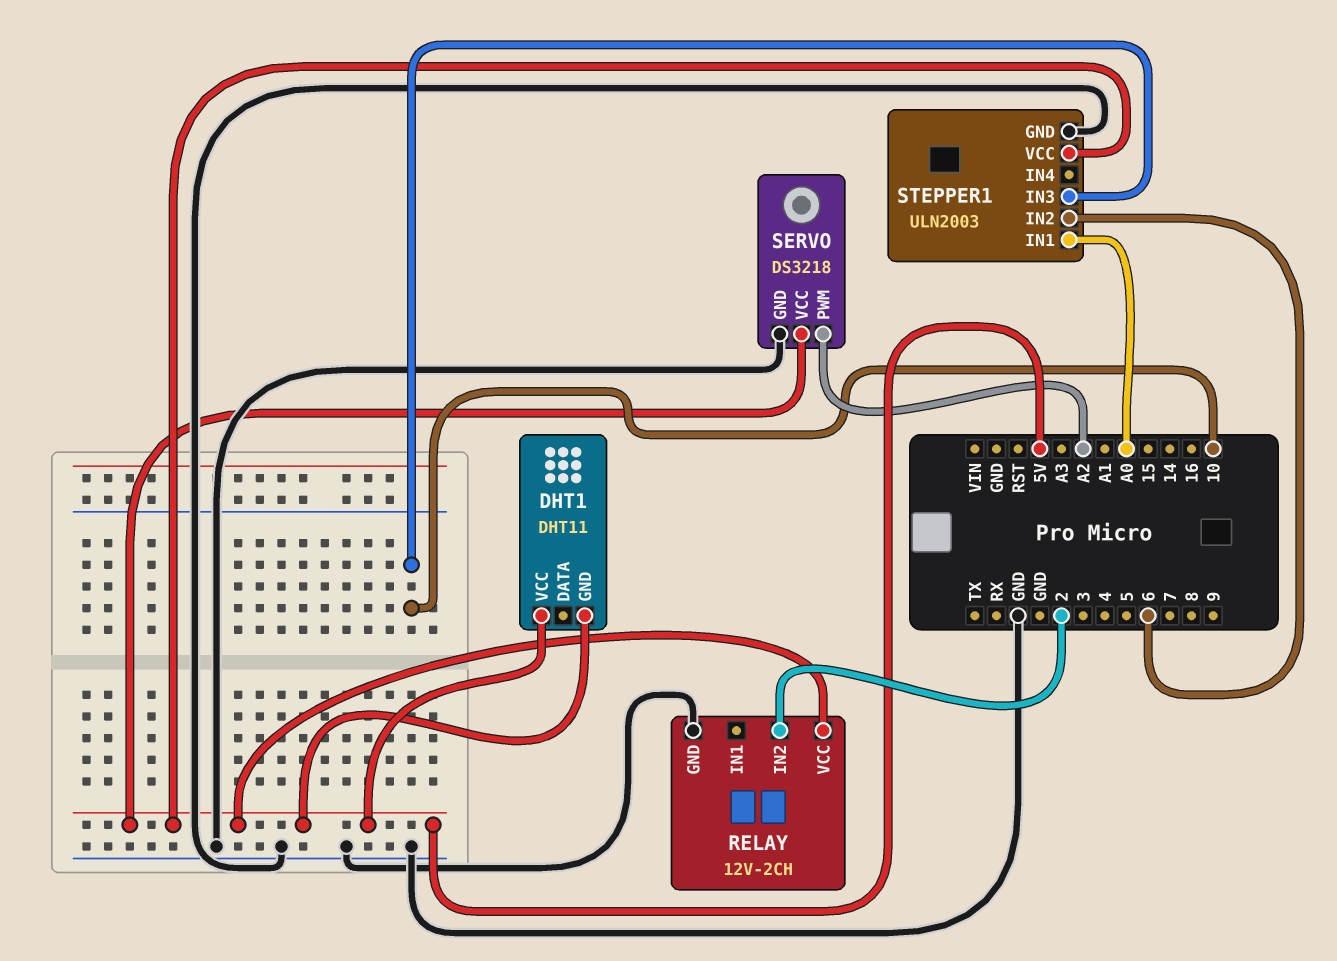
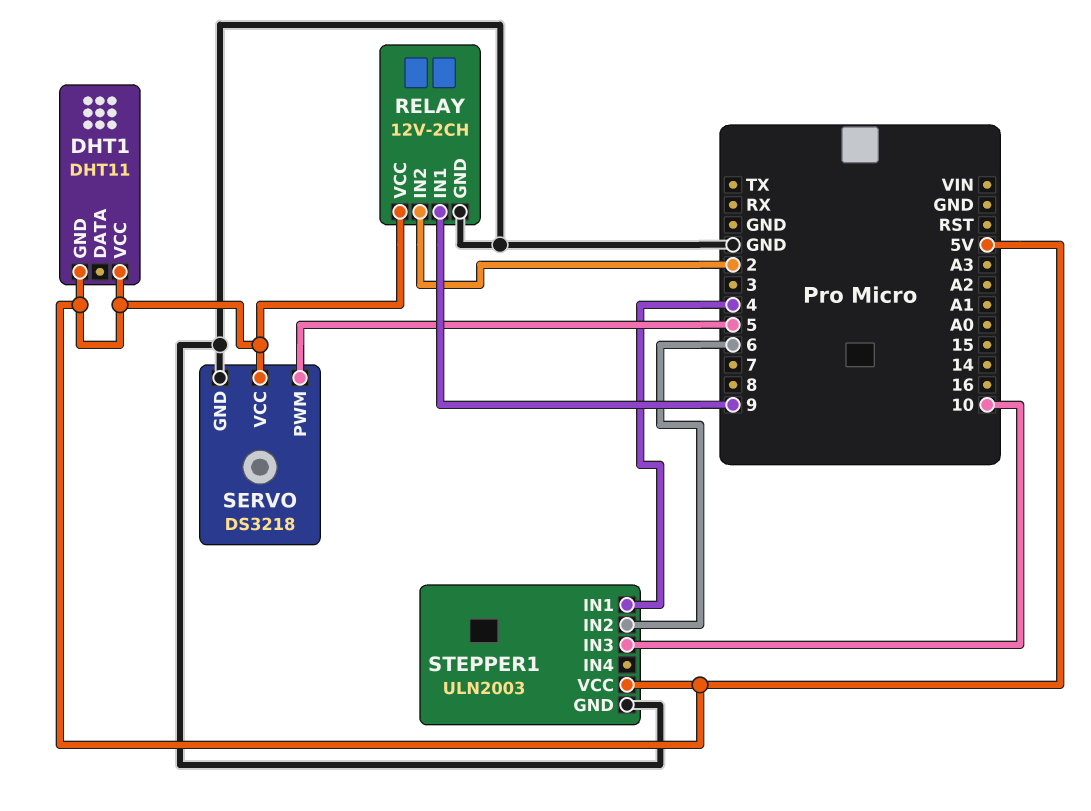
RELAY pin IN1: none -> 9
SERVO pin PWM: A2 -> 5
STEPPER1 pin IN1: A0 -> 4

